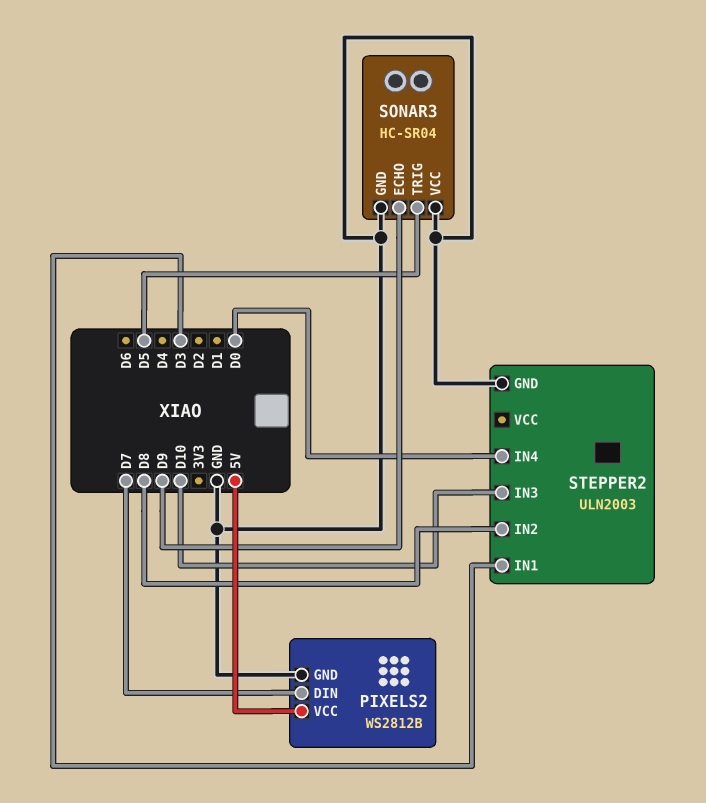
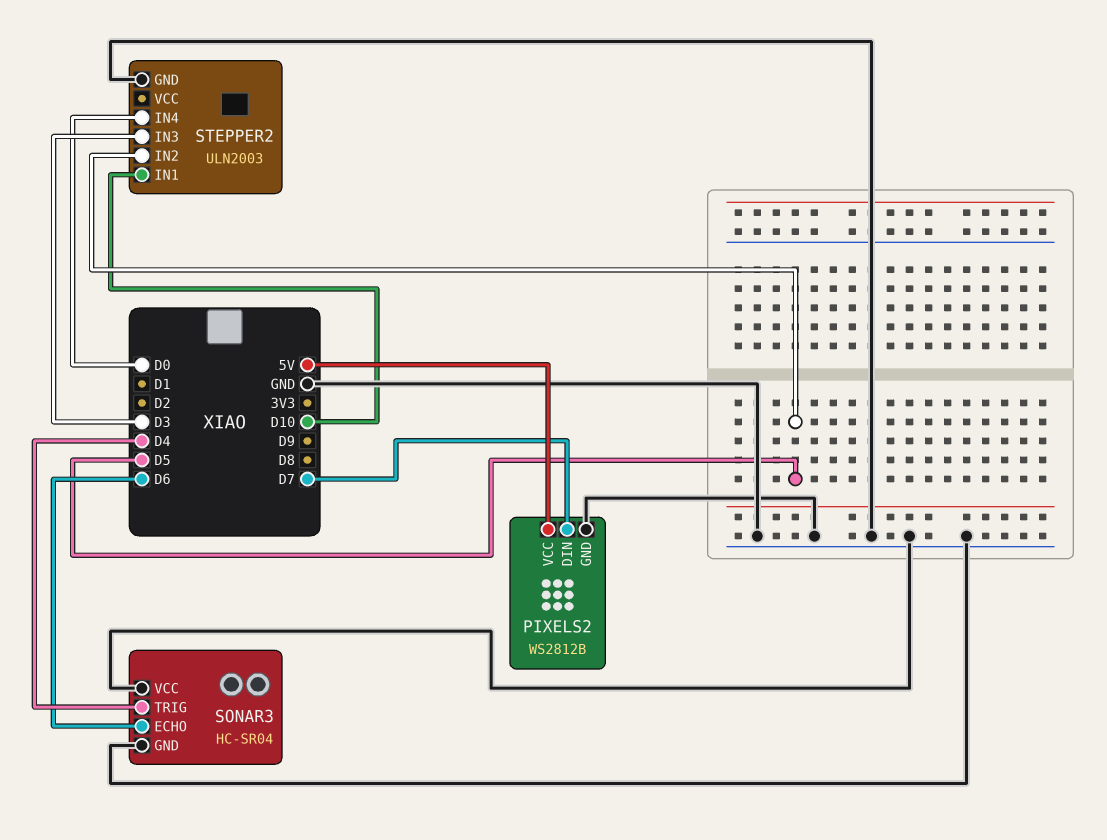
SONAR3 pin ECHO: D9 -> D6
SONAR3 pin TRIG: D5 -> D4
STEPPER2 pin IN1: D3 -> D10
STEPPER2 pin IN2: D8 -> D5
STEPPER2 pin IN3: D10 -> D3

